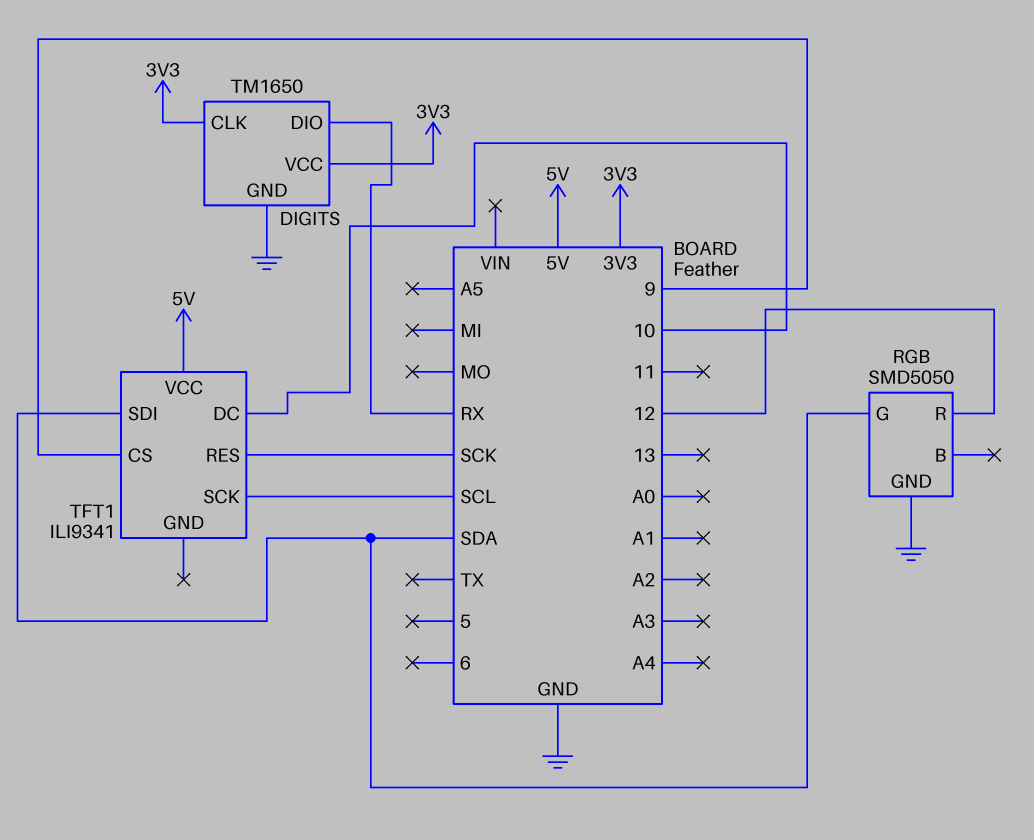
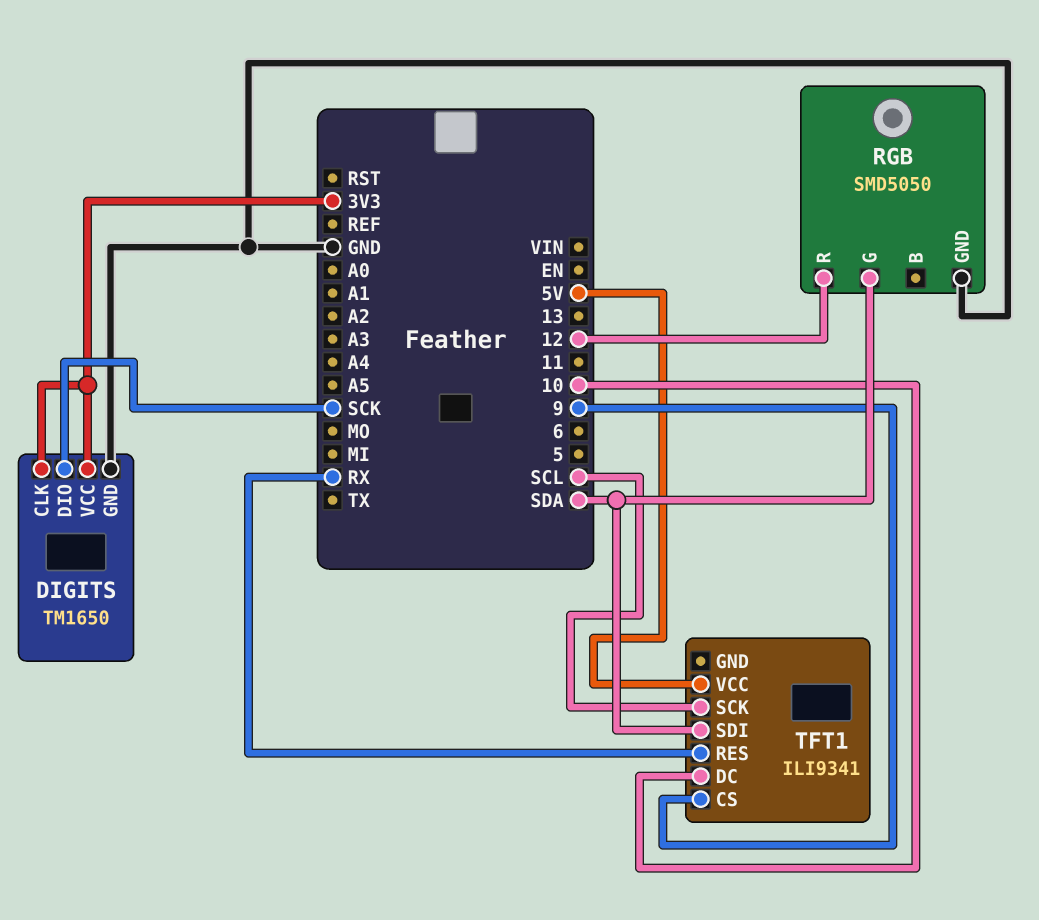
DIGITS pin DIO: RX -> SCK
TFT1 pin RES: SCK -> RX

